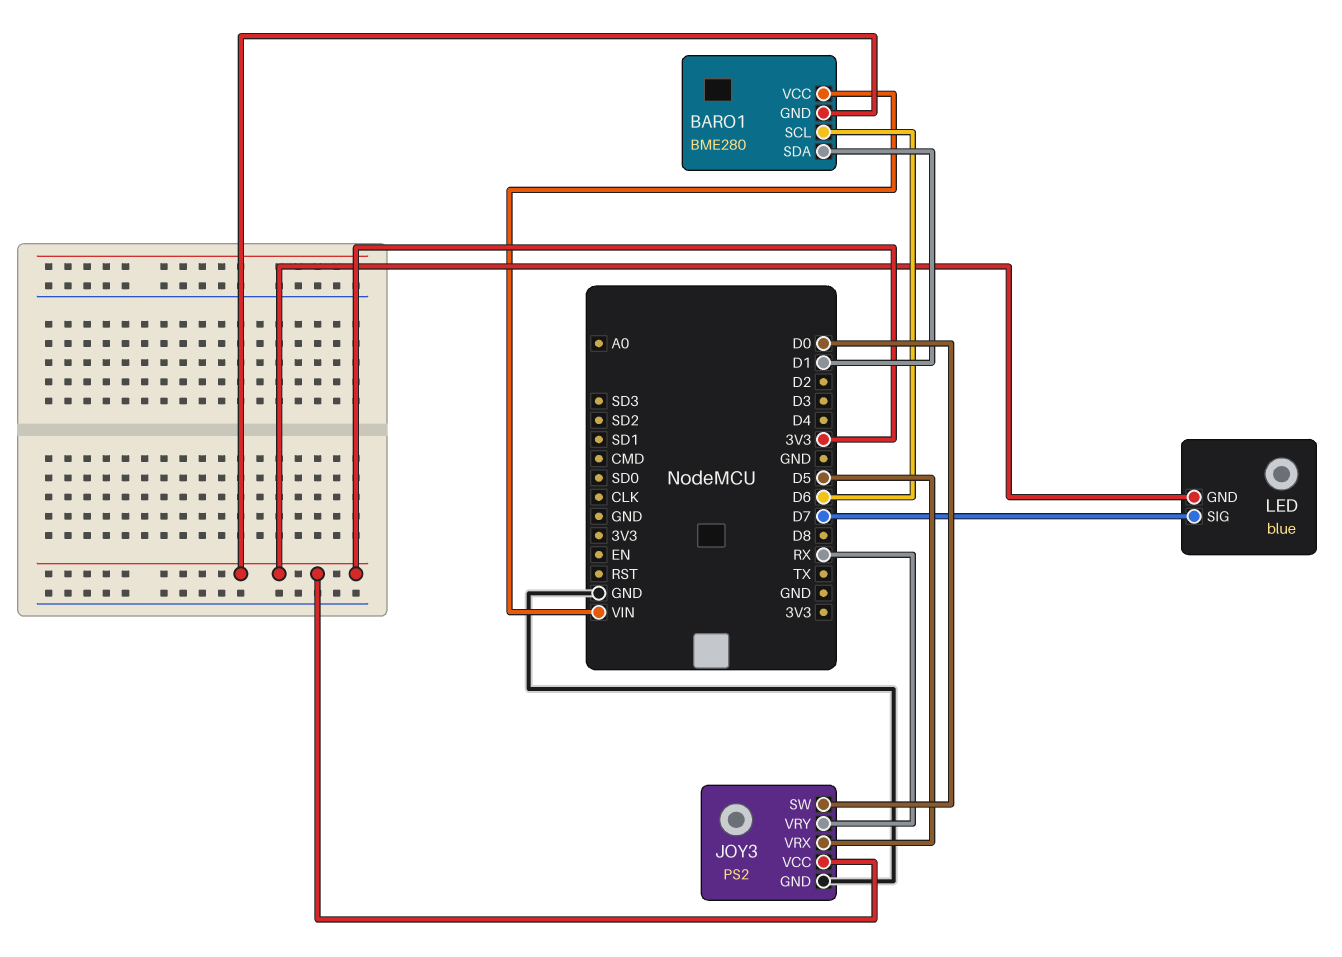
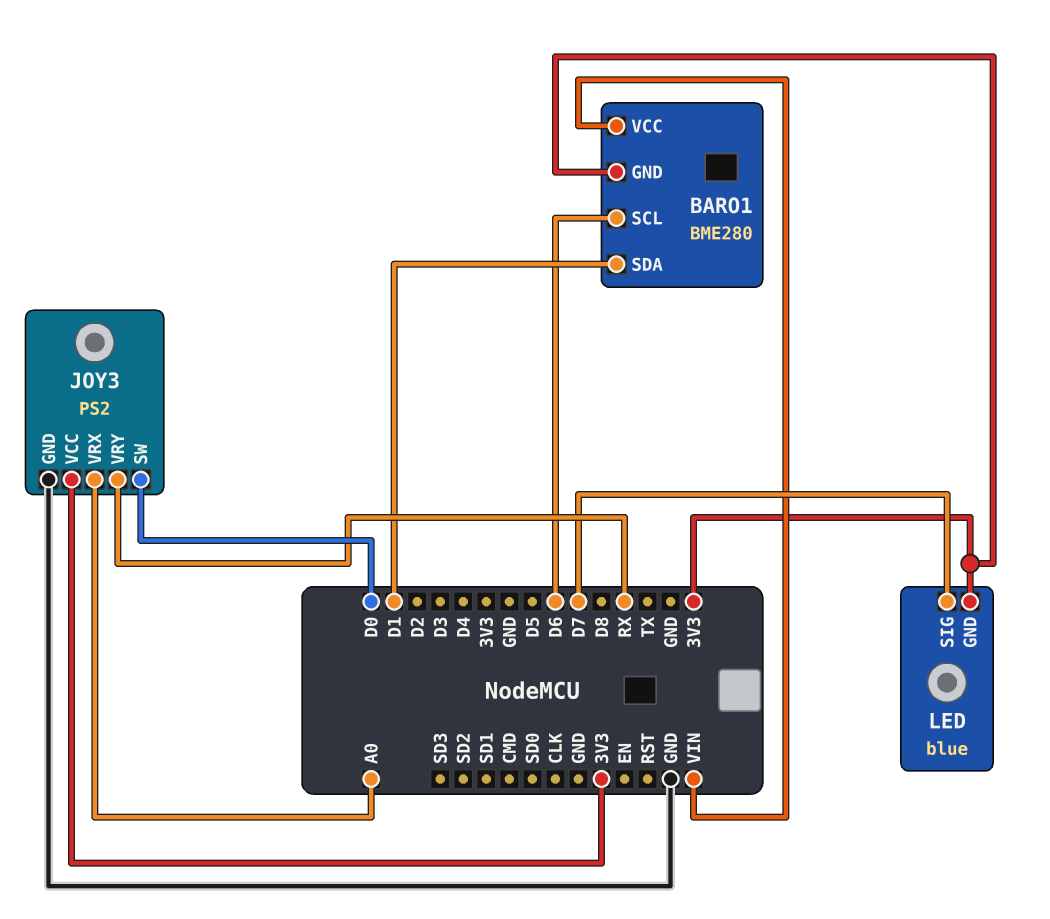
JOY3 pin VRX: D5 -> A0

